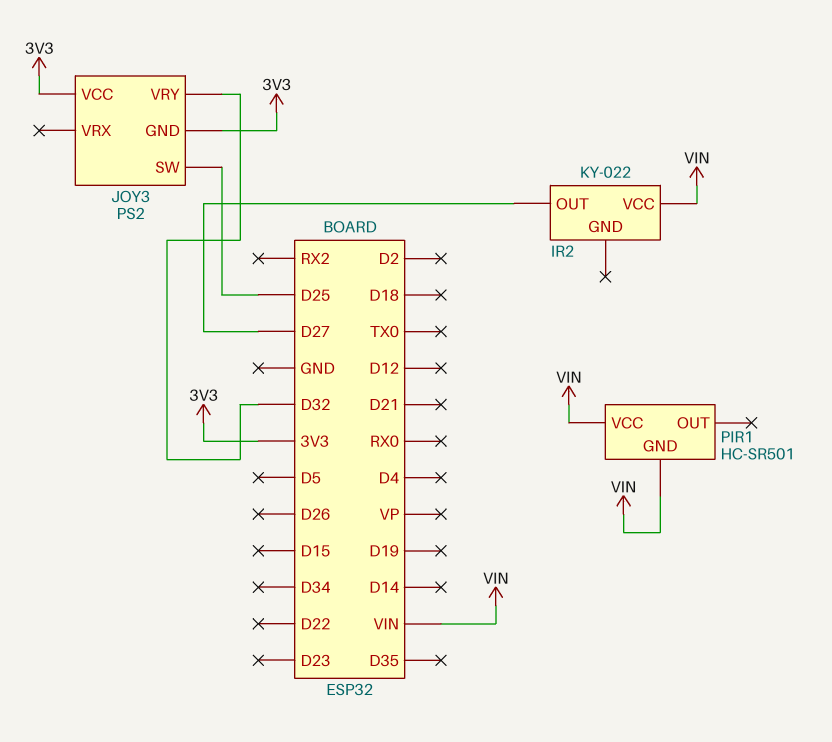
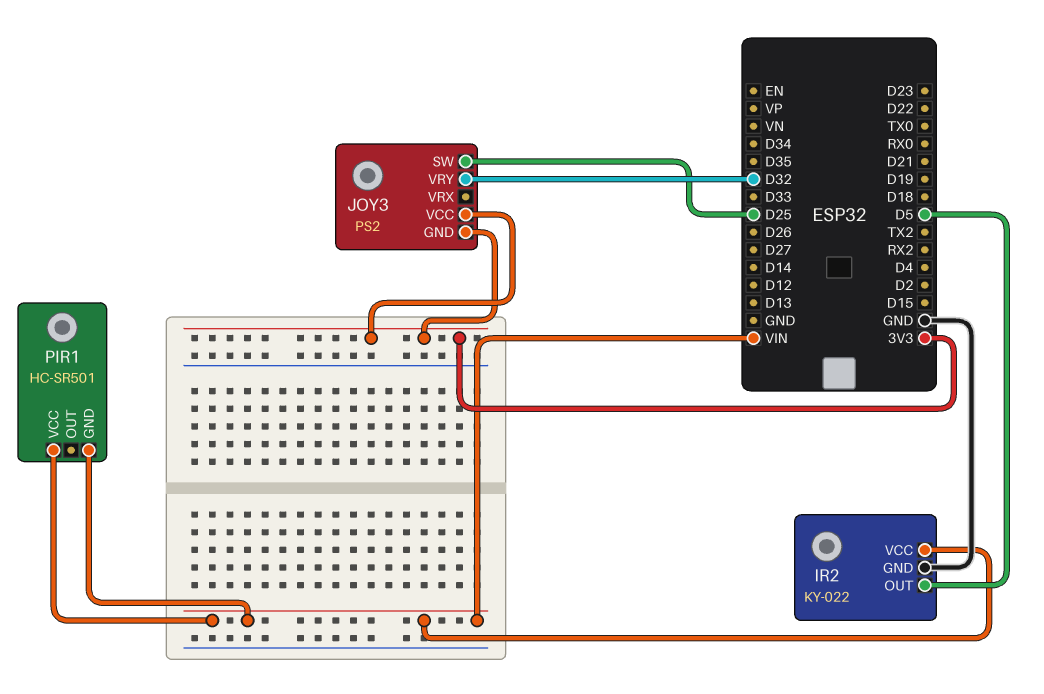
IR2 pin GND: none -> GND
IR2 pin OUT: D27 -> D5

